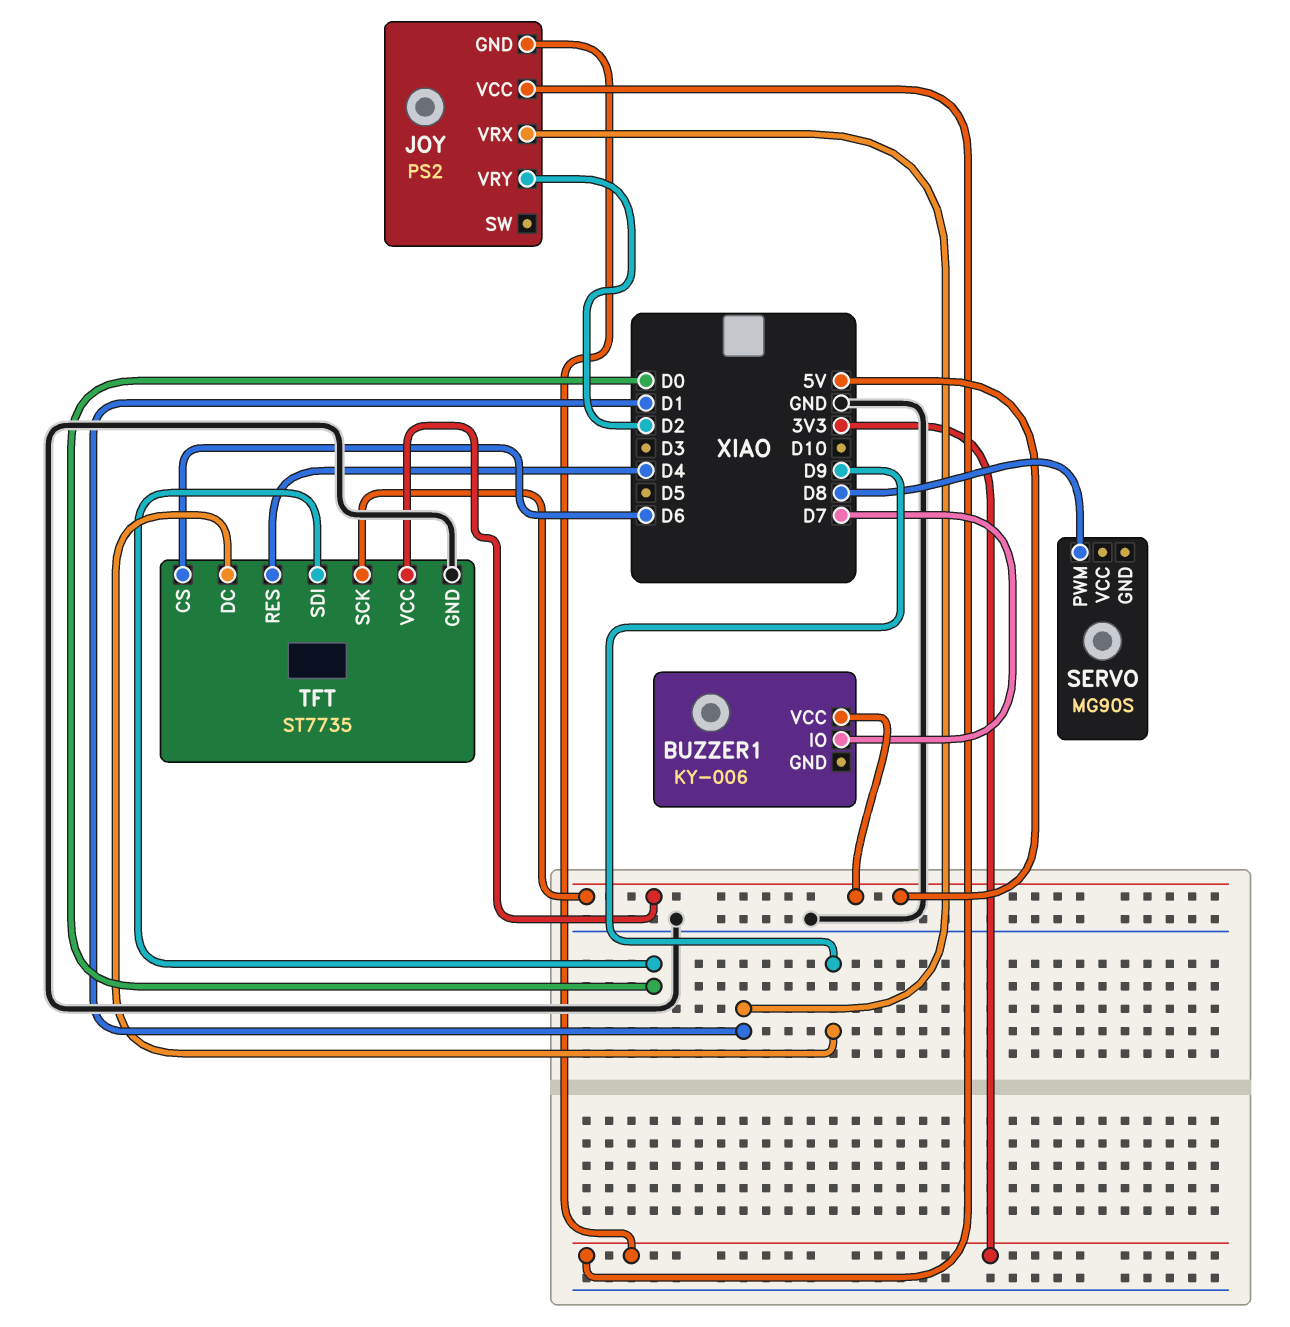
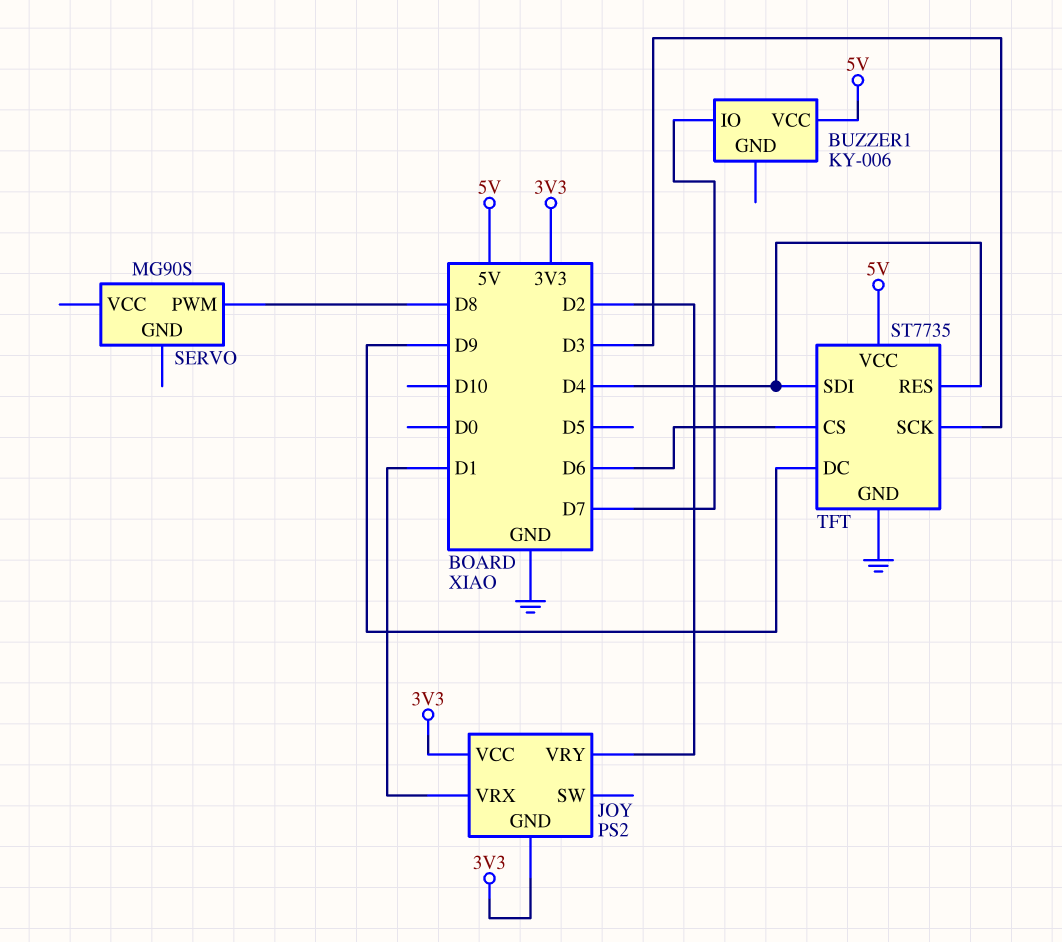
TFT pin SCK: 5V -> D3
TFT pin SDI: D0 -> D4

